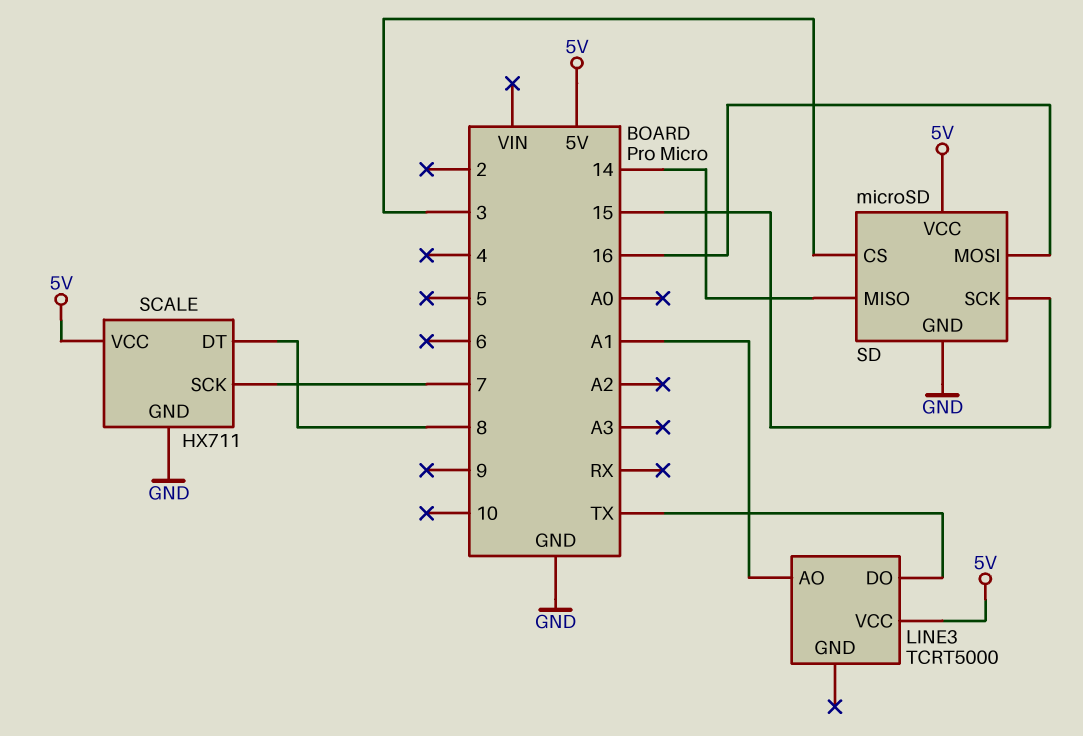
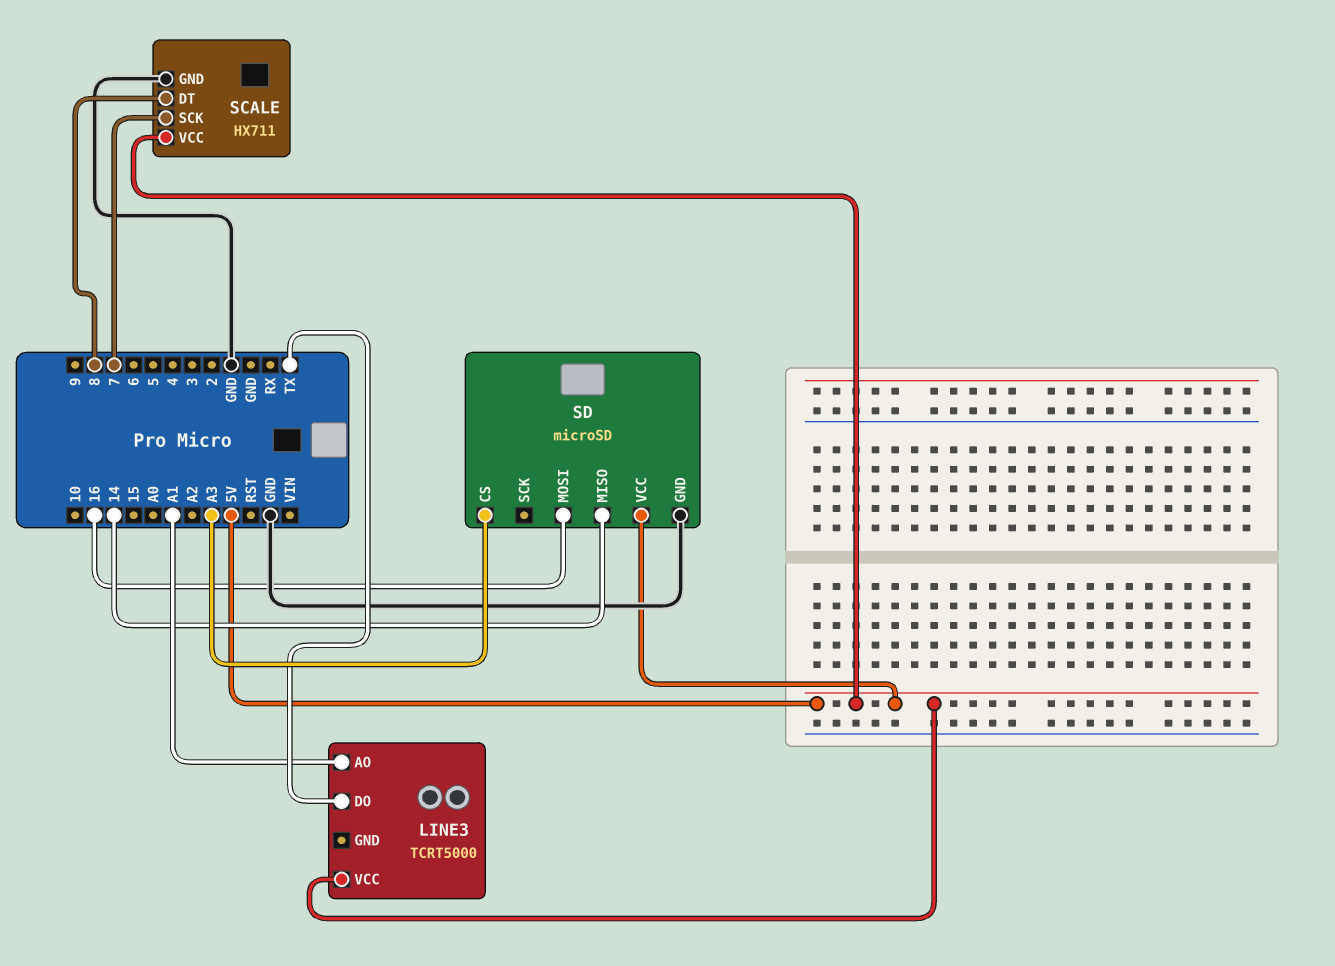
SD pin CS: 3 -> A3
SD pin SCK: 15 -> none

